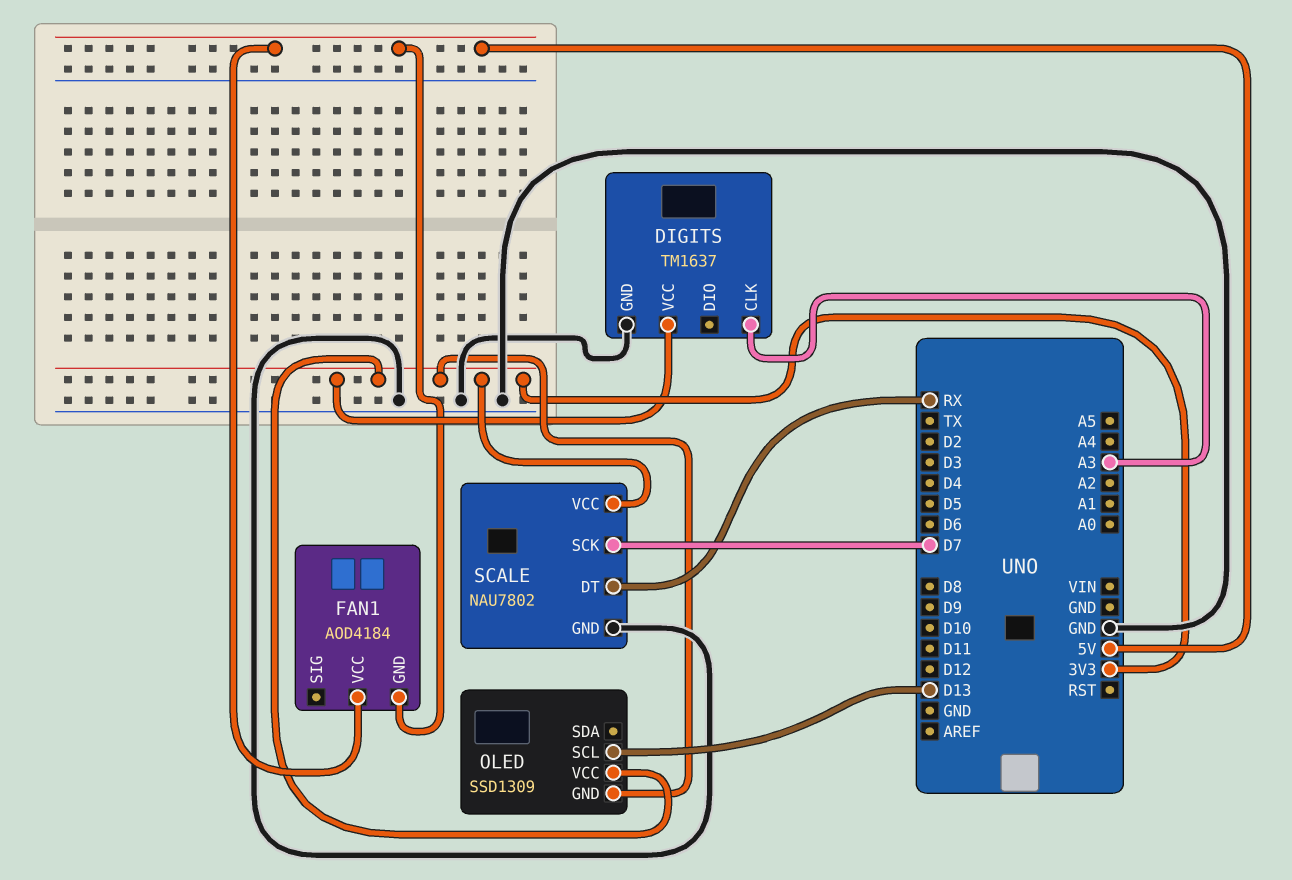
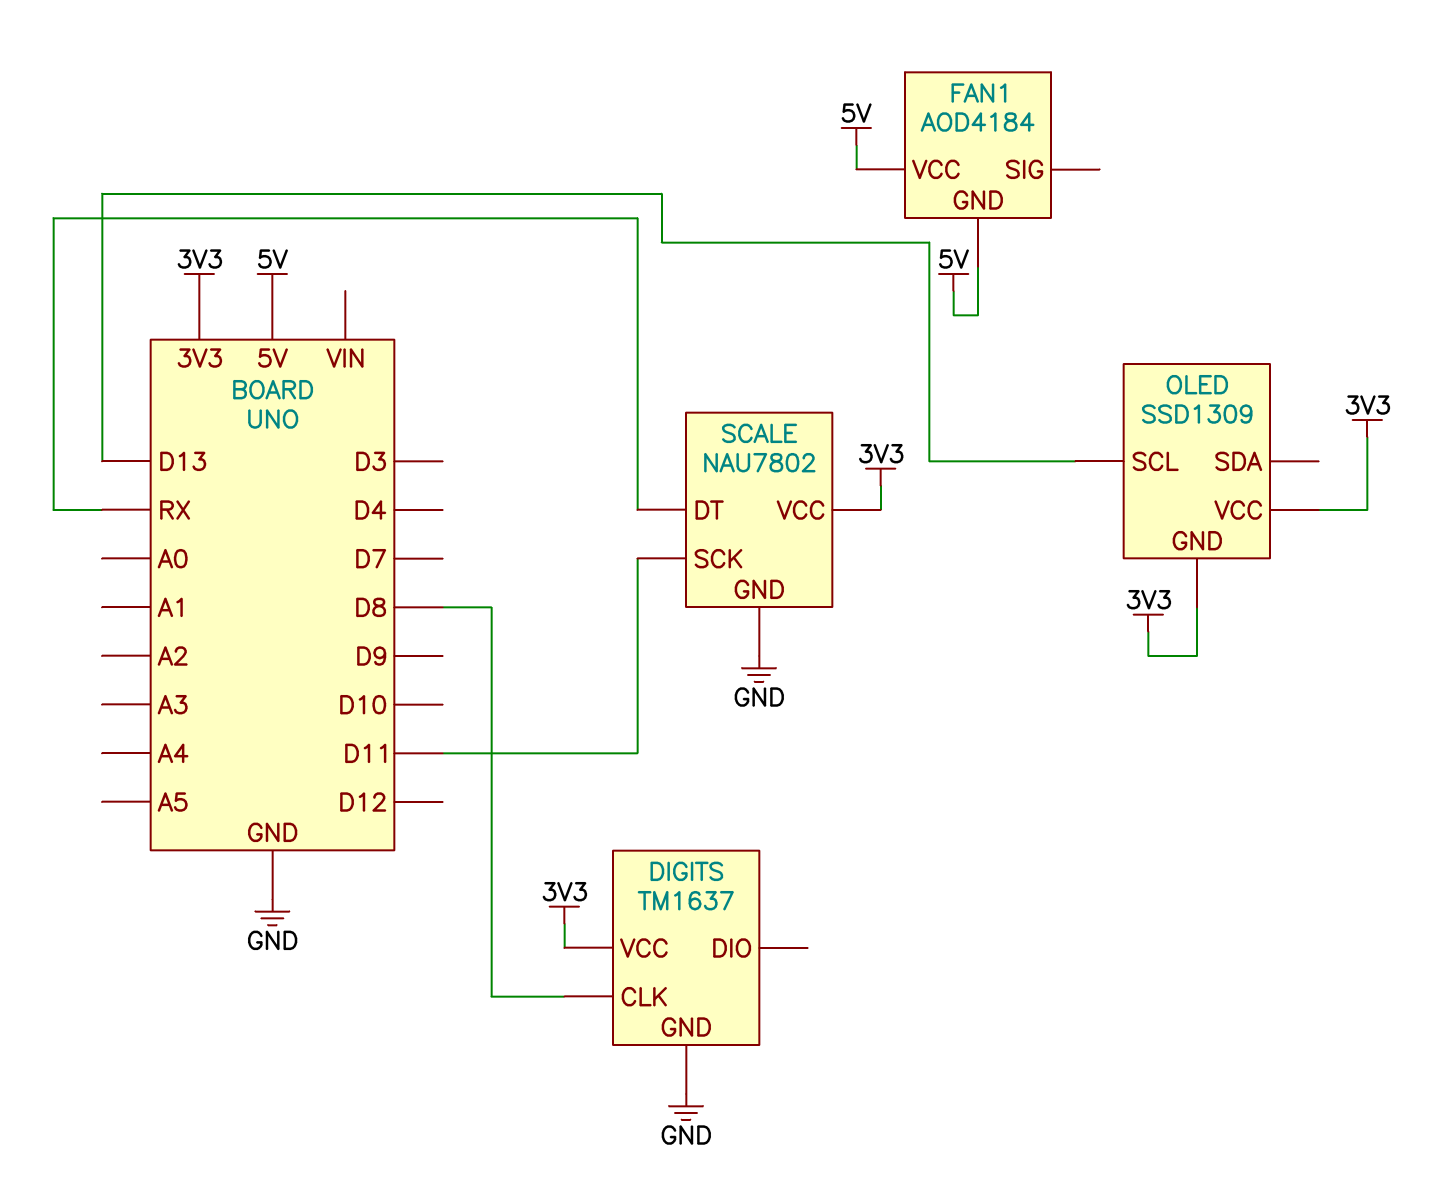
DIGITS pin CLK: A3 -> D8
SCALE pin SCK: D7 -> D11

